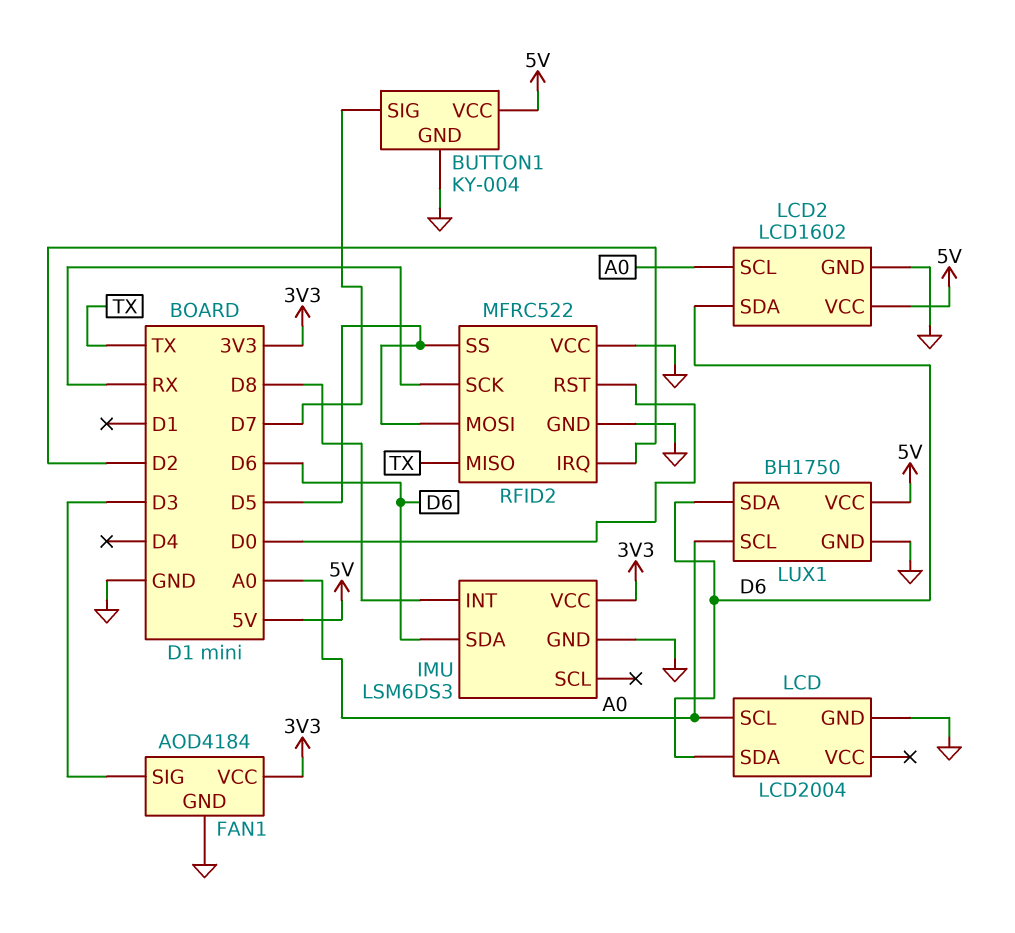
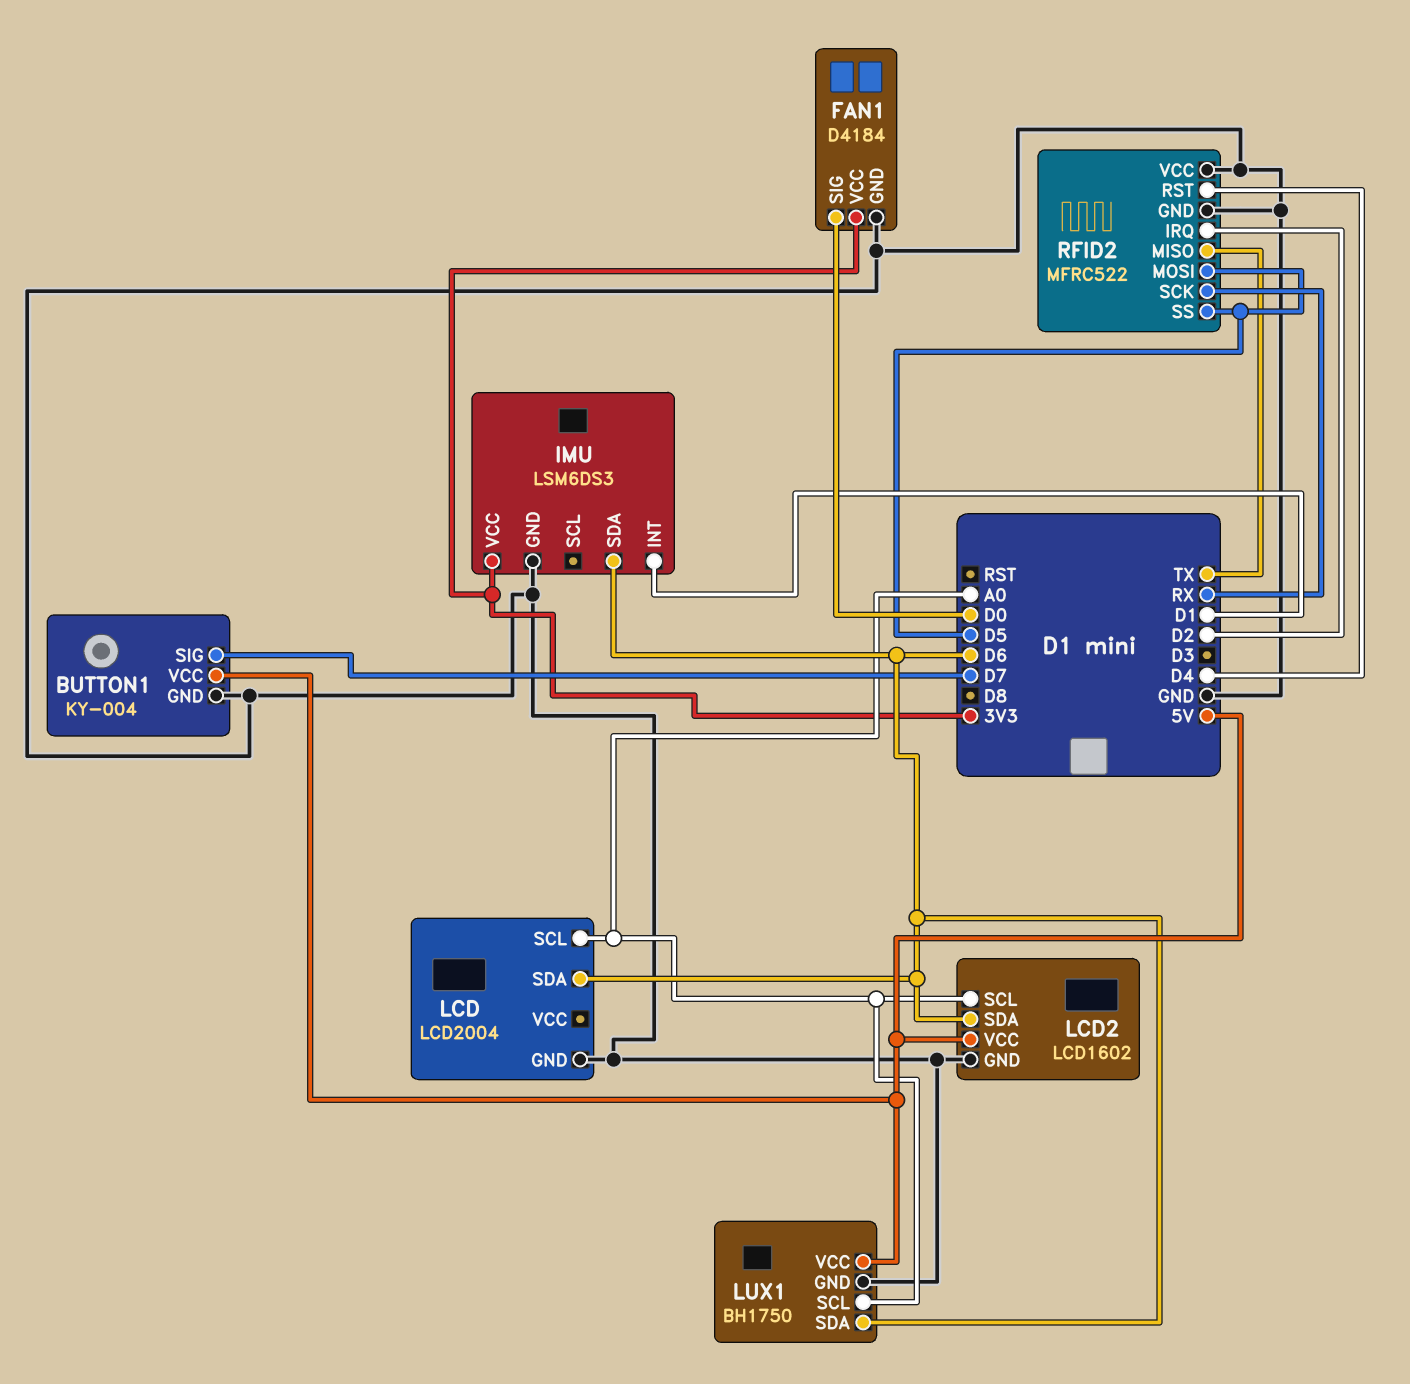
FAN1: AOD4184 -> D4184
FAN1 pin SIG: D3 -> D0
IMU pin INT: D8 -> D1
RFID2 pin RST: D0 -> D4

